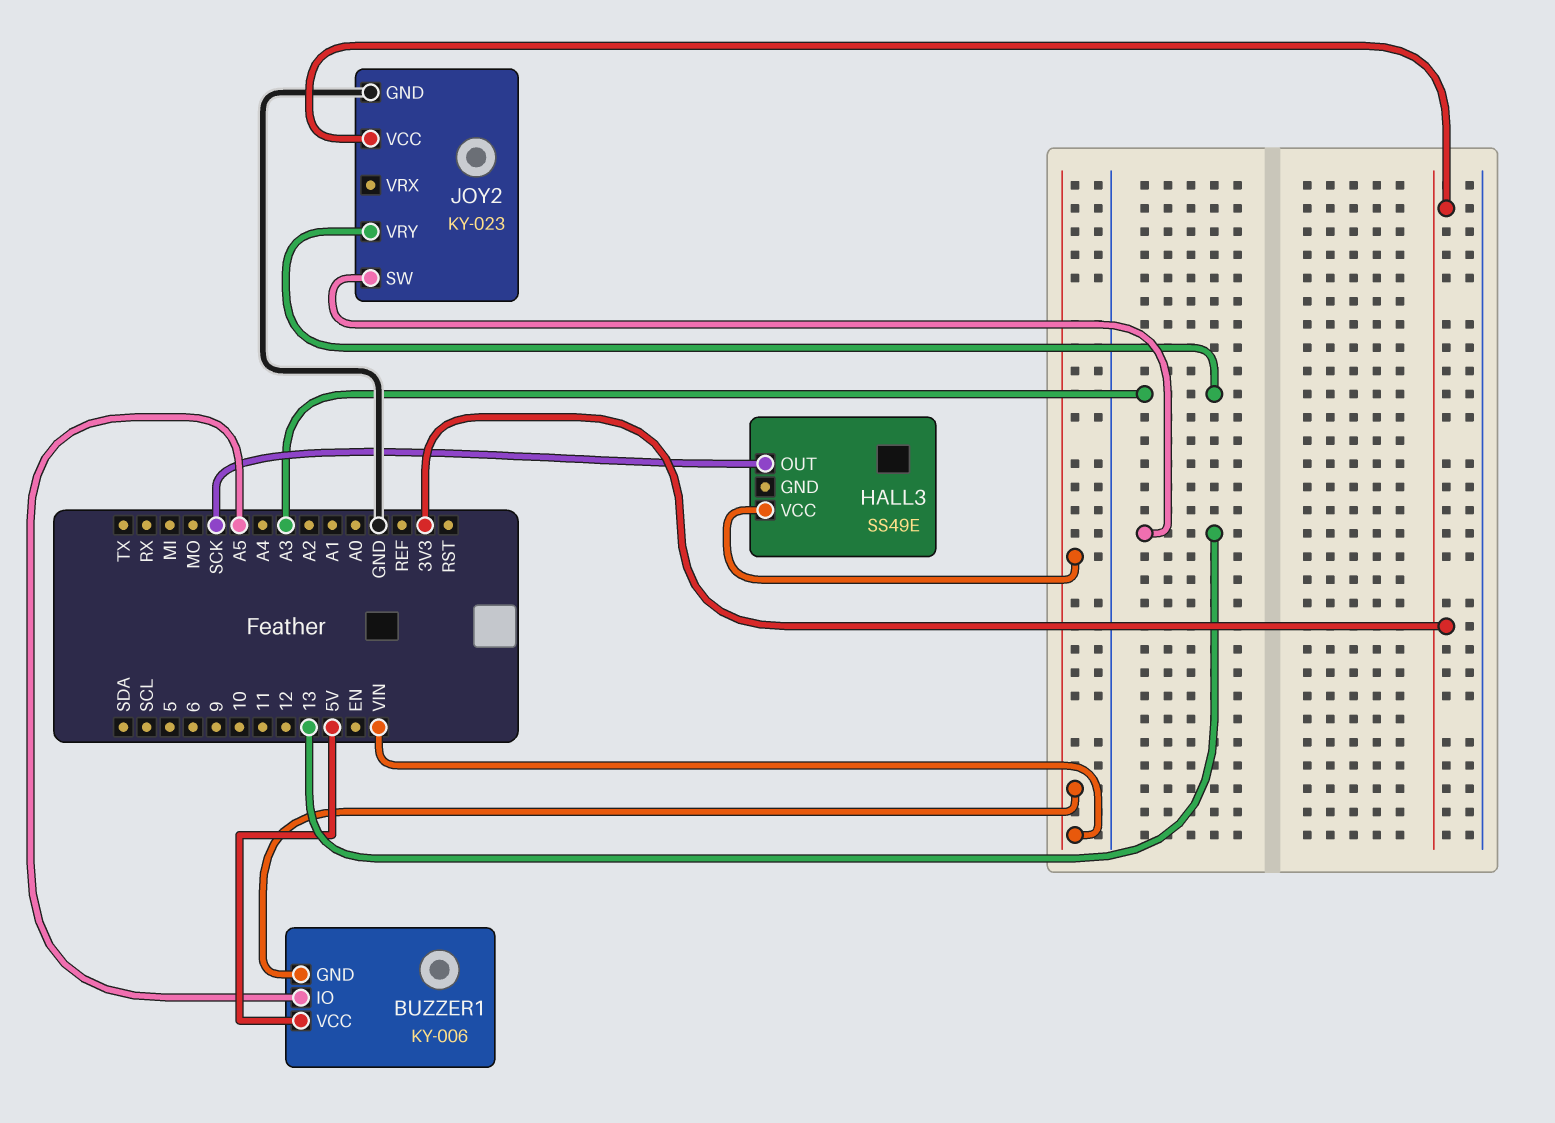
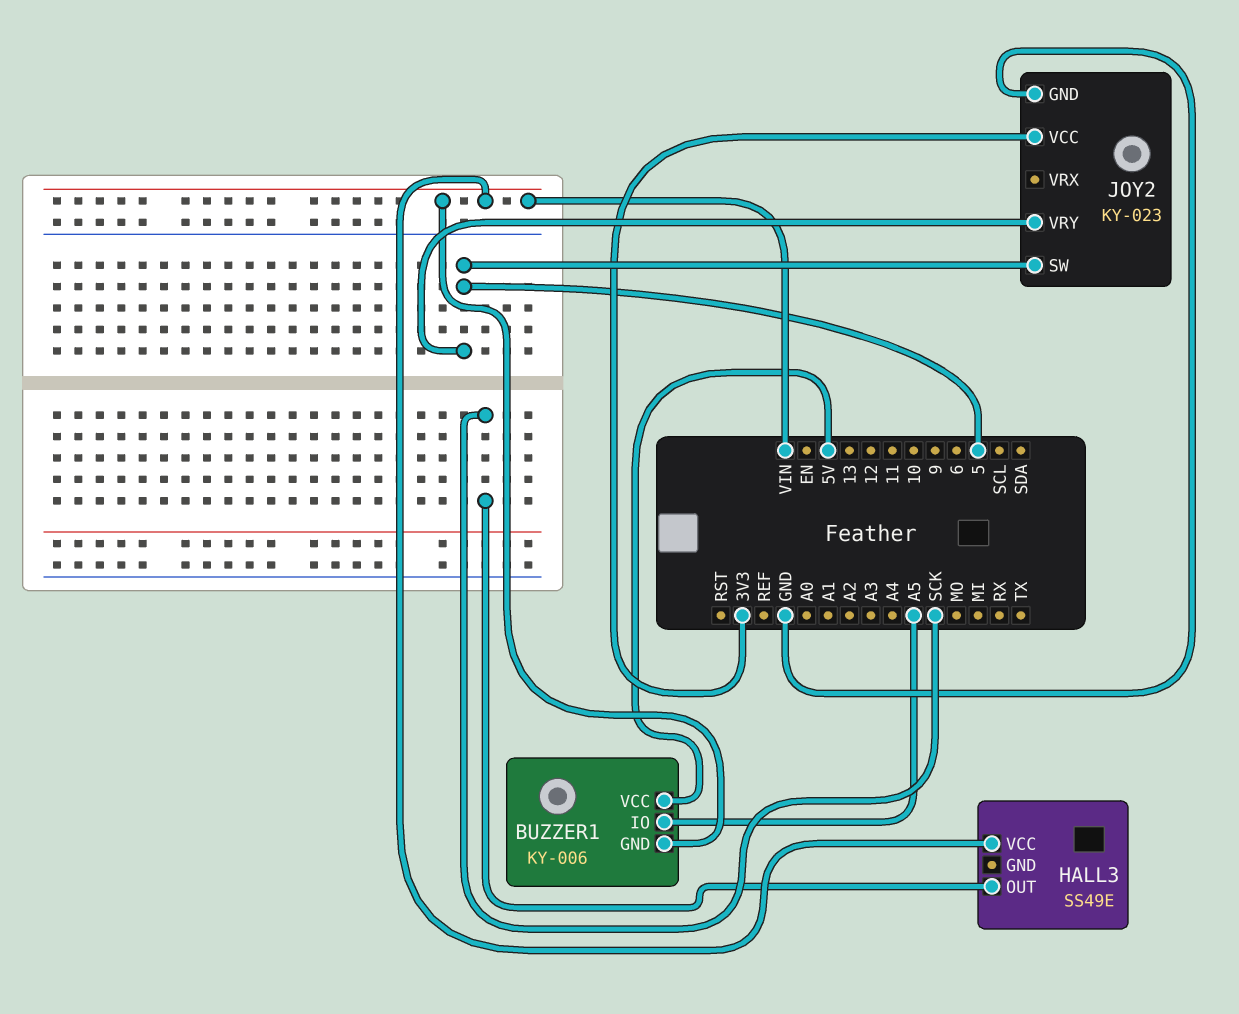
JOY2 pin SW: 13 -> 5
JOY2 pin VRY: A3 -> 5

